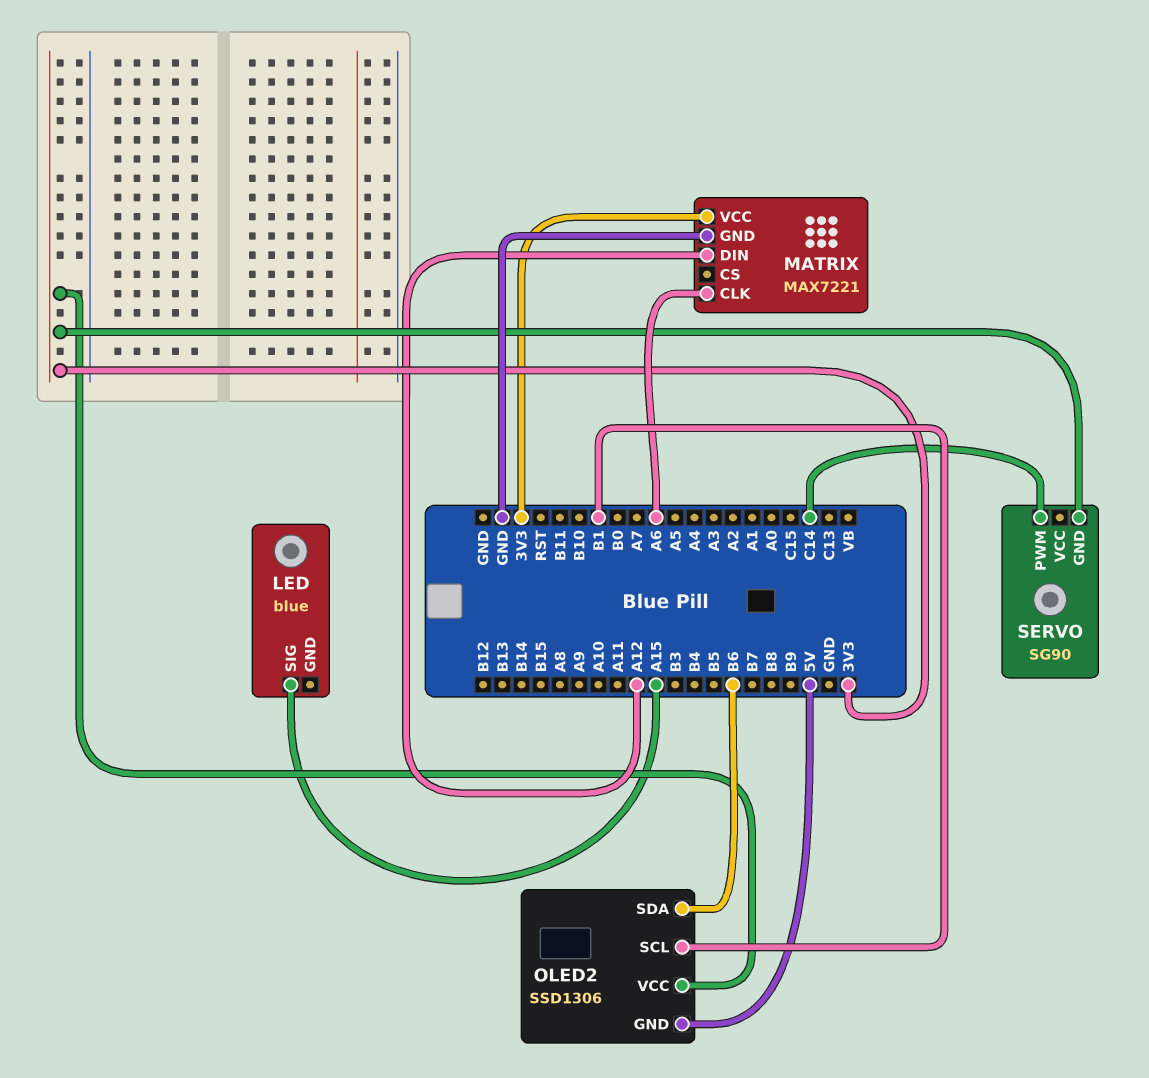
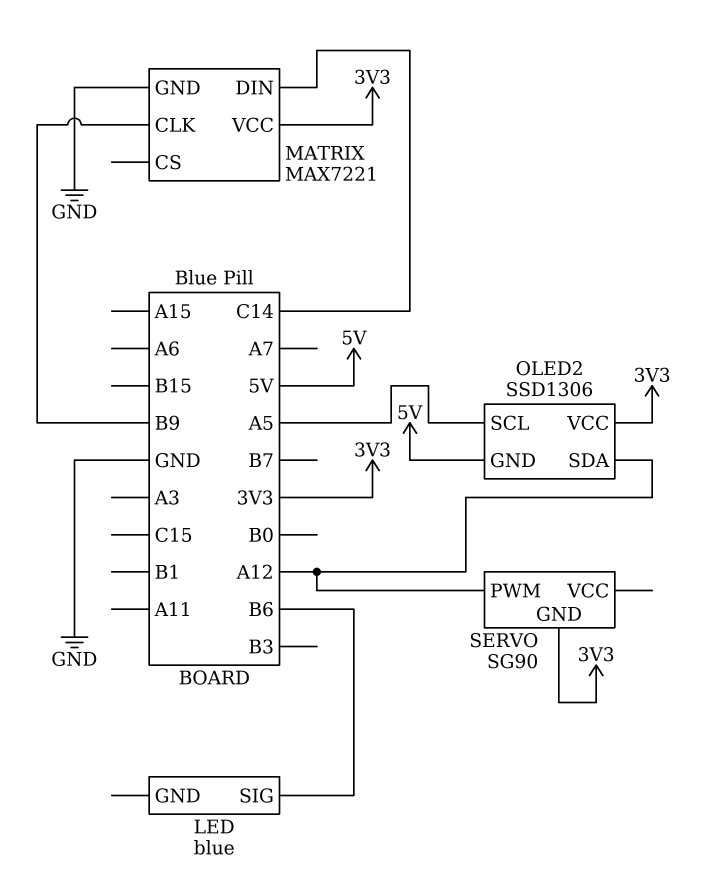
LED pin SIG: A15 -> B6
MATRIX pin CLK: A6 -> B9
MATRIX pin DIN: A12 -> C14
OLED2 pin SCL: B1 -> A5
OLED2 pin SDA: B6 -> A12
SERVO pin PWM: C14 -> A12

